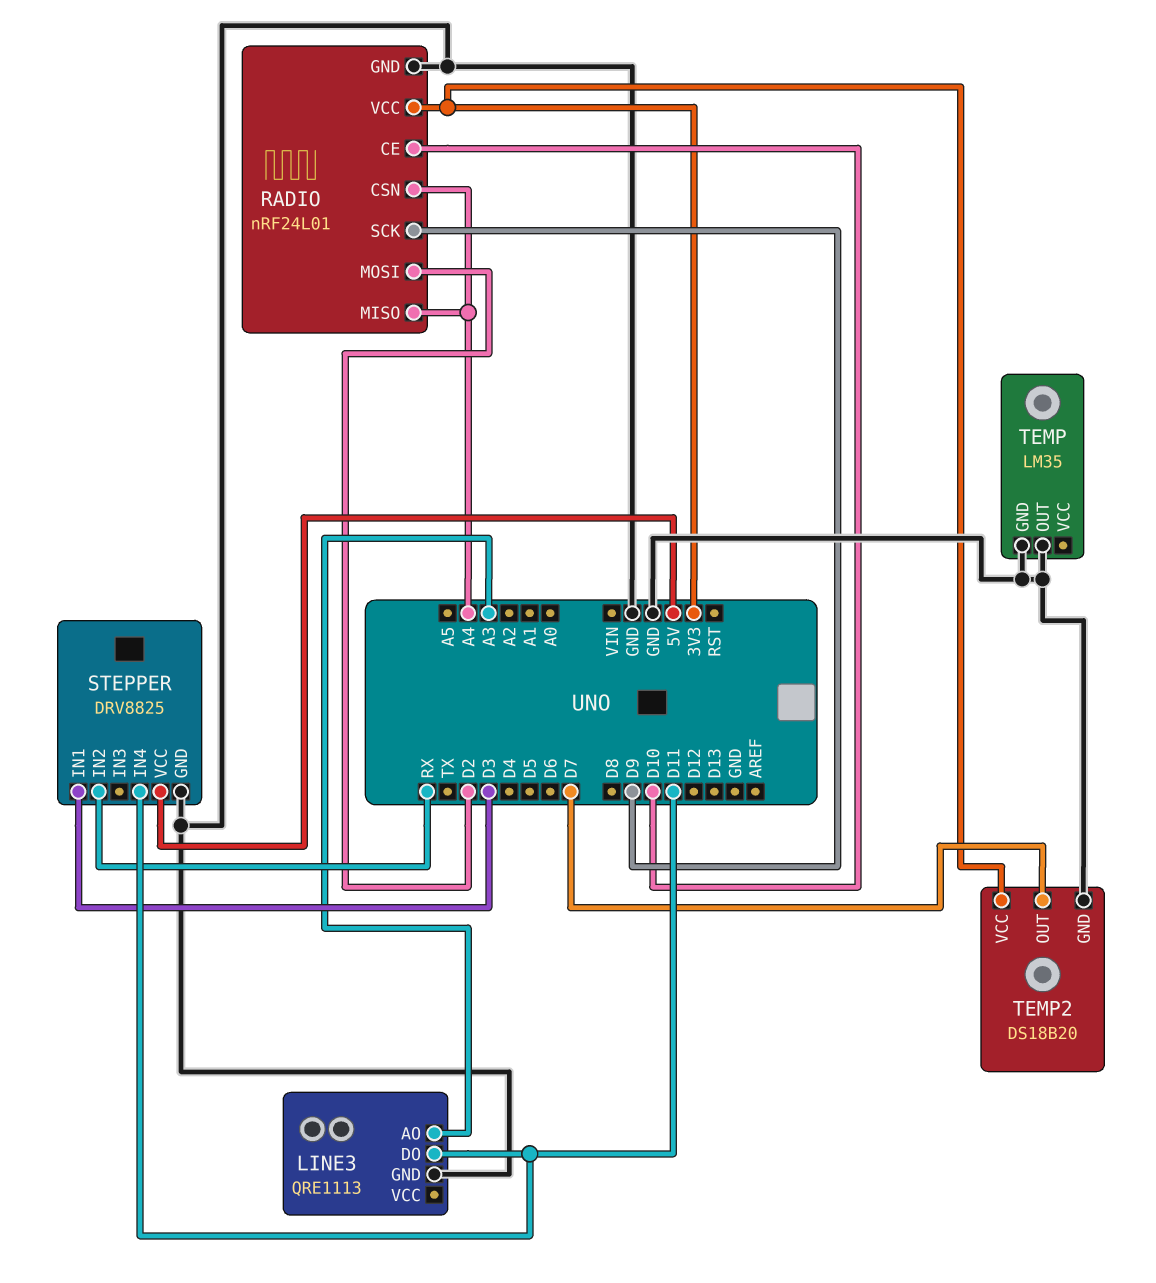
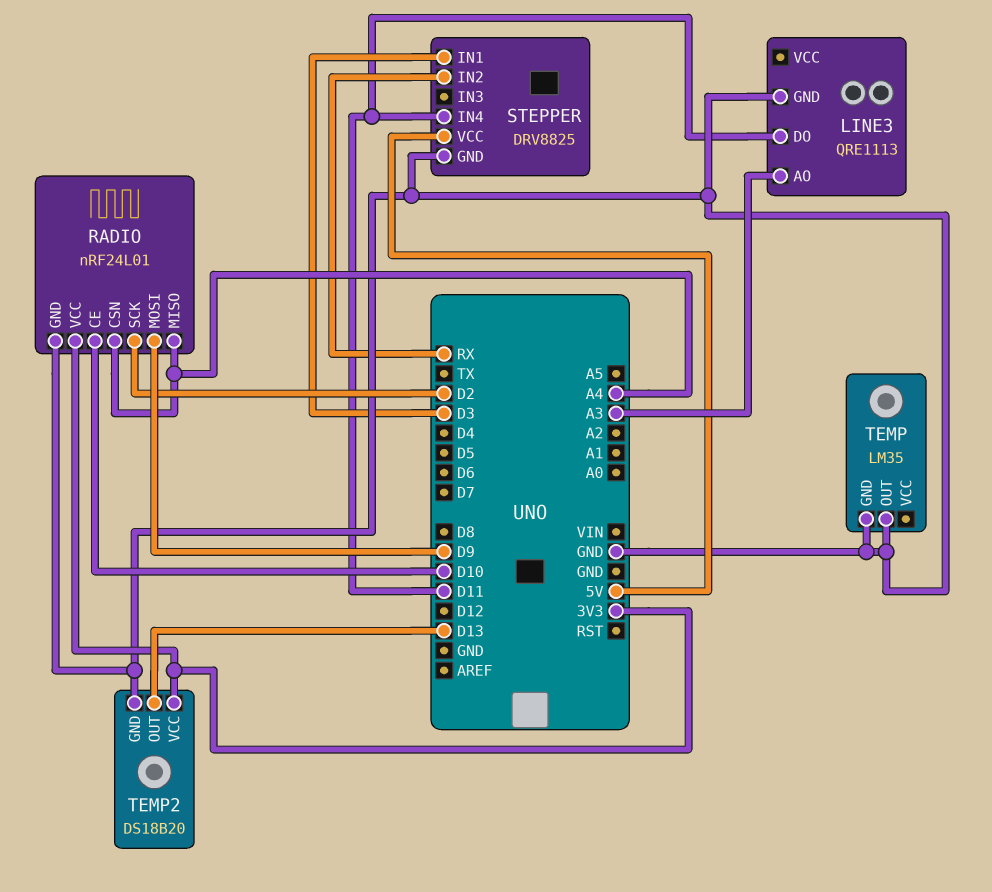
RADIO pin MOSI: D2 -> D9
RADIO pin SCK: D9 -> D2
TEMP2 pin OUT: D7 -> D13

